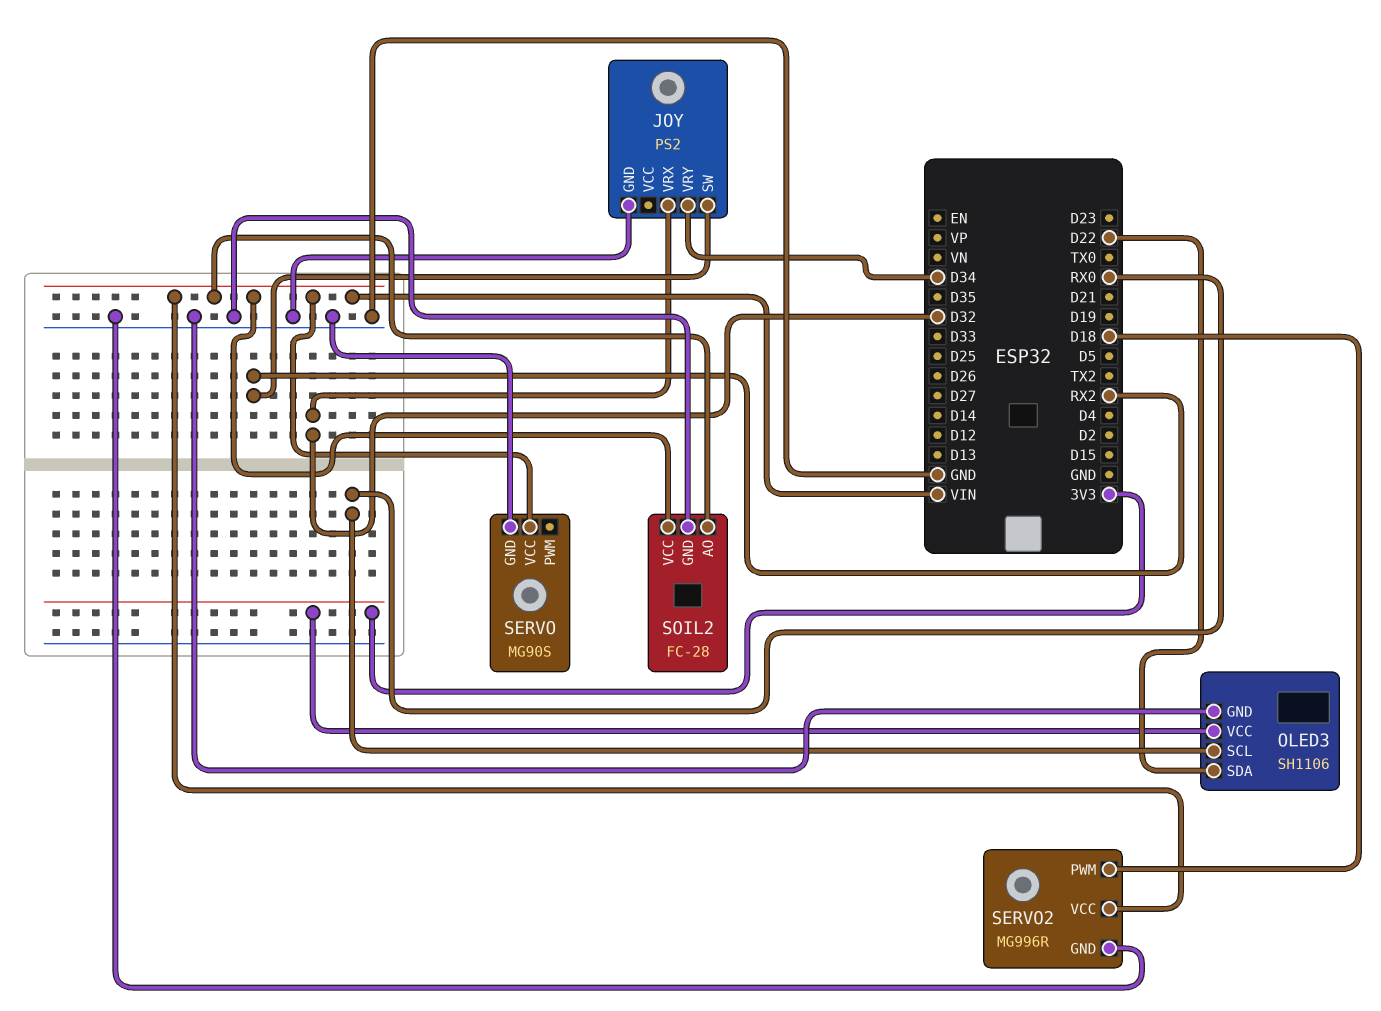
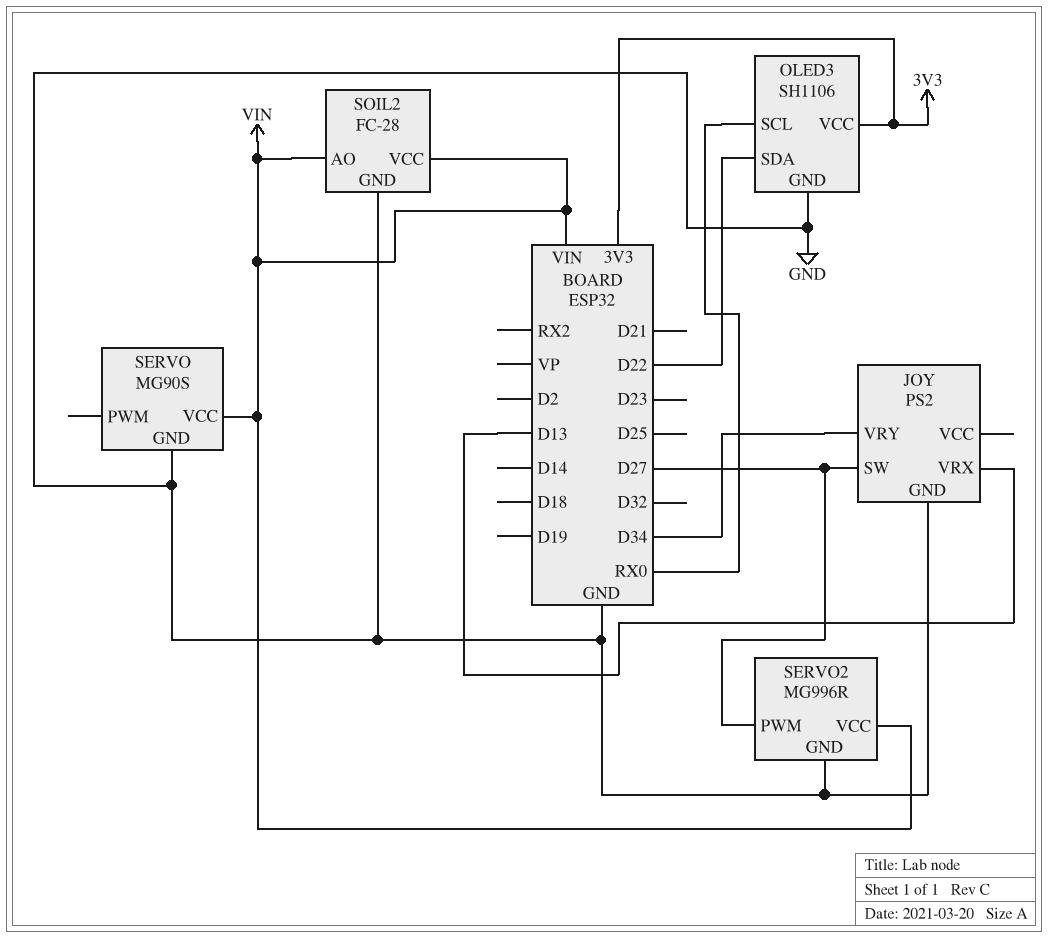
JOY pin SW: RX2 -> D27
JOY pin VRX: D32 -> D13
SERVO2 pin PWM: D18 -> D27

